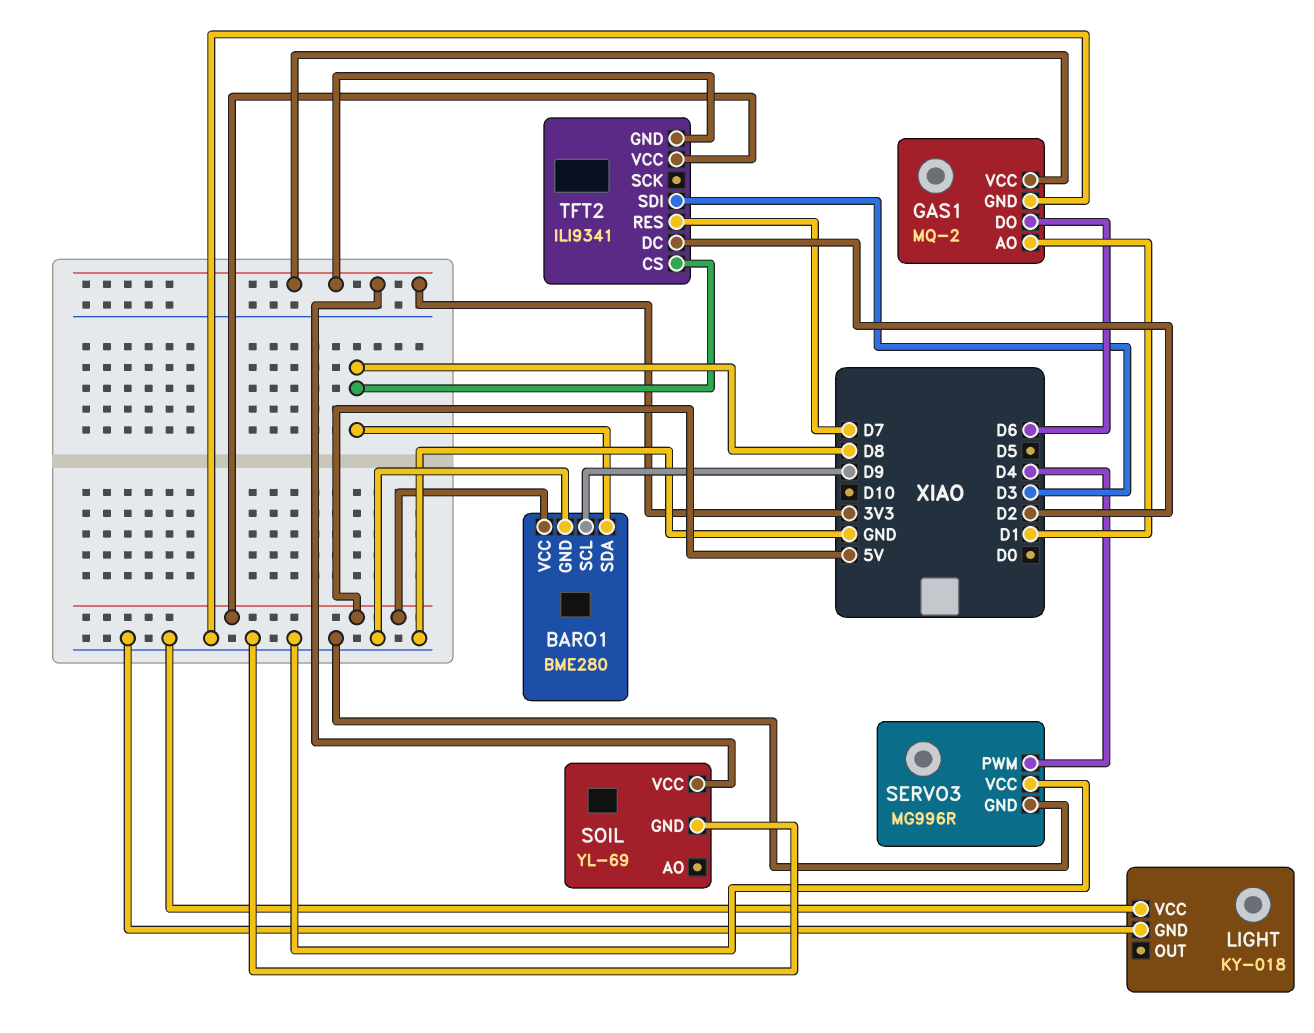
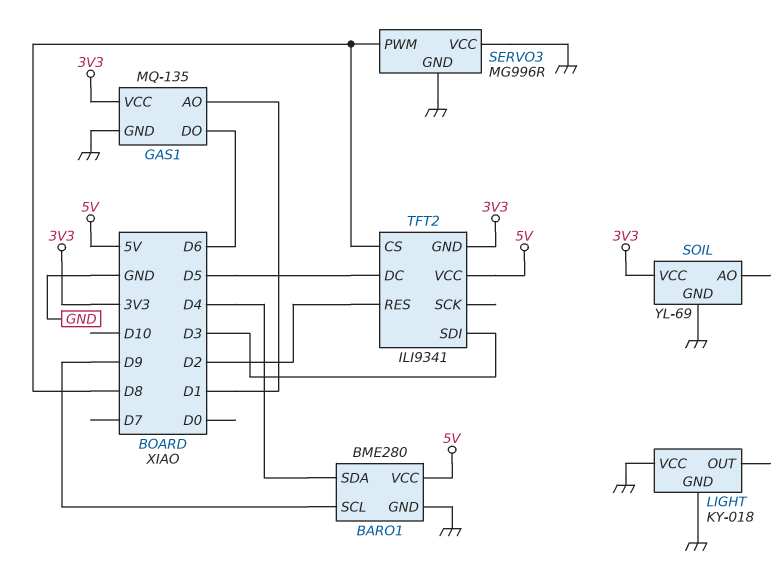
BARO1 pin SDA: D8 -> D4
GAS1: MQ-2 -> MQ-135
SERVO3 pin PWM: D4 -> D8
TFT2 pin DC: D2 -> D5
TFT2 pin RES: D7 -> D2

